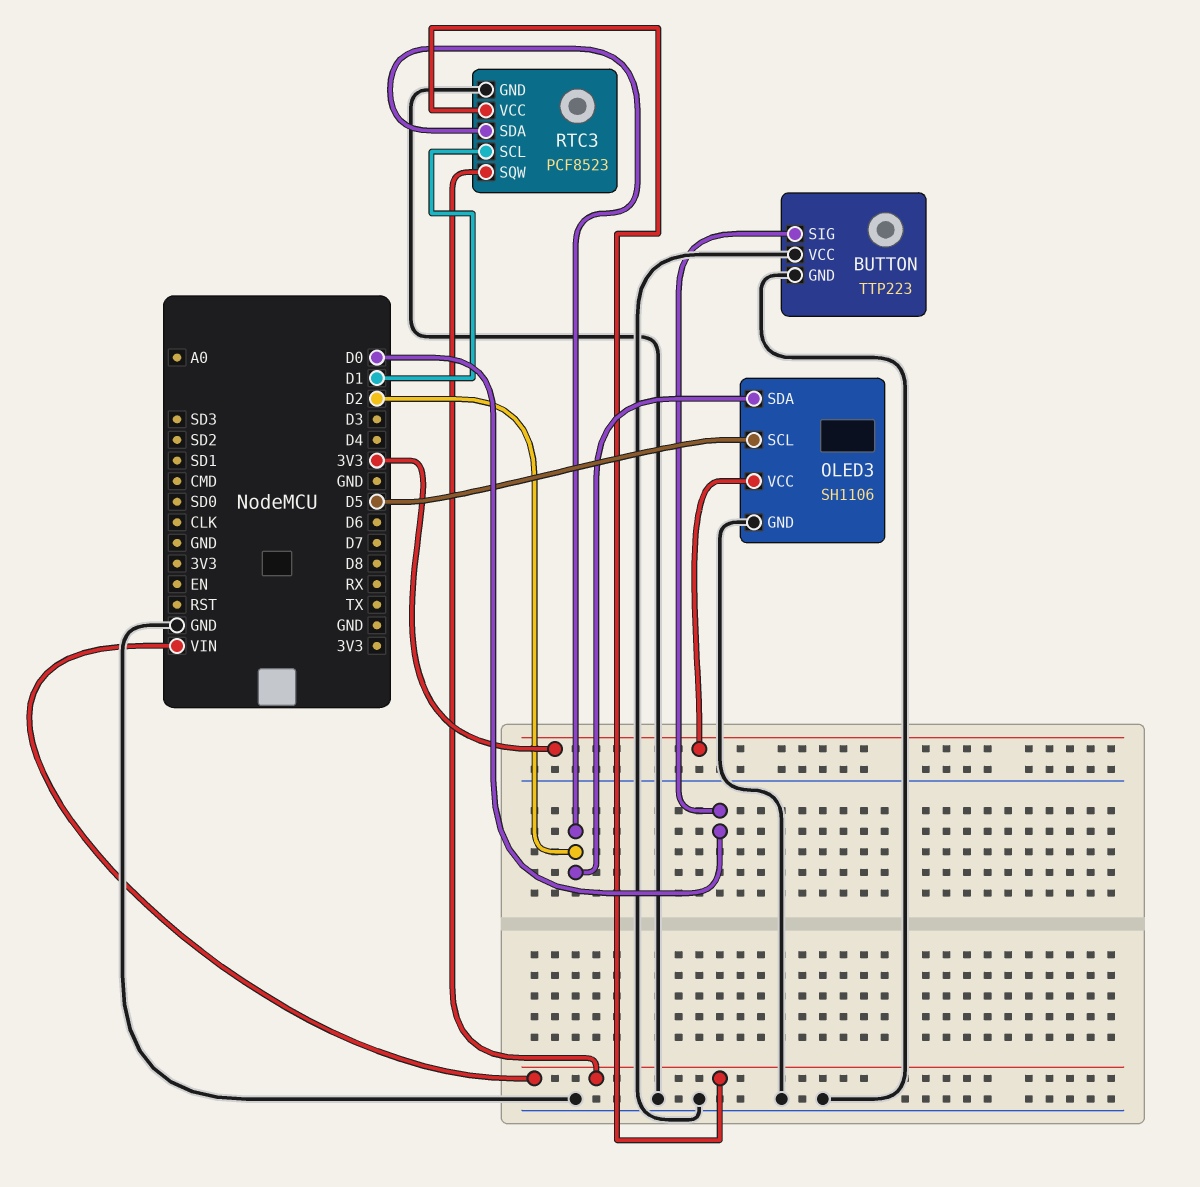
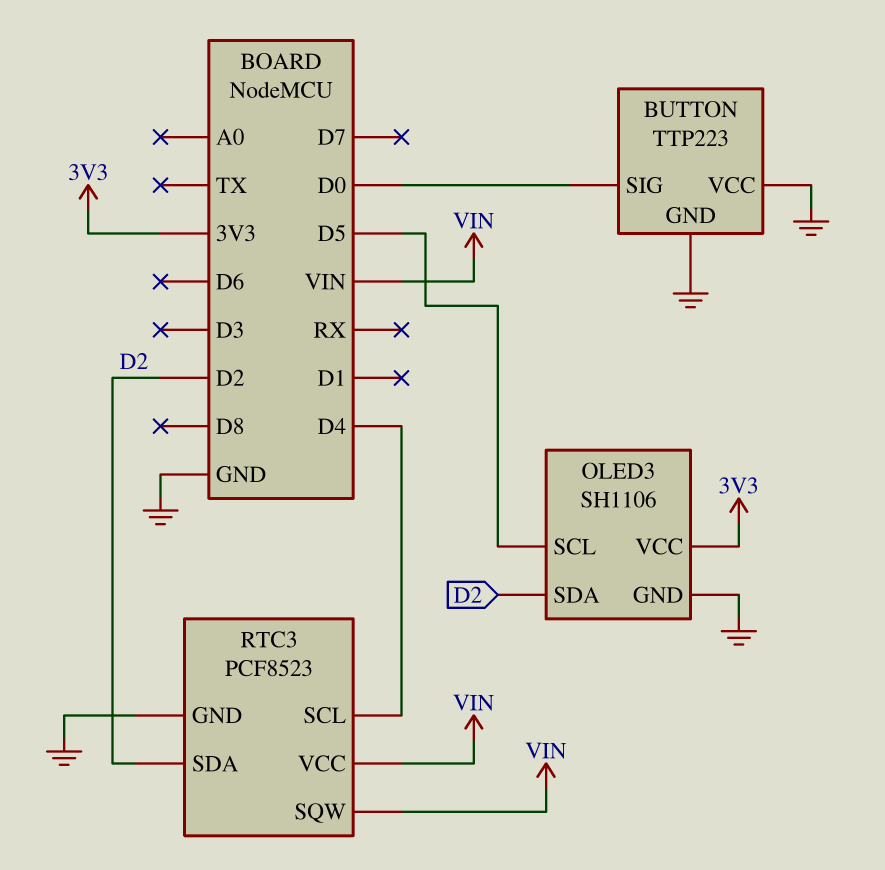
RTC3 pin SCL: D1 -> D4

